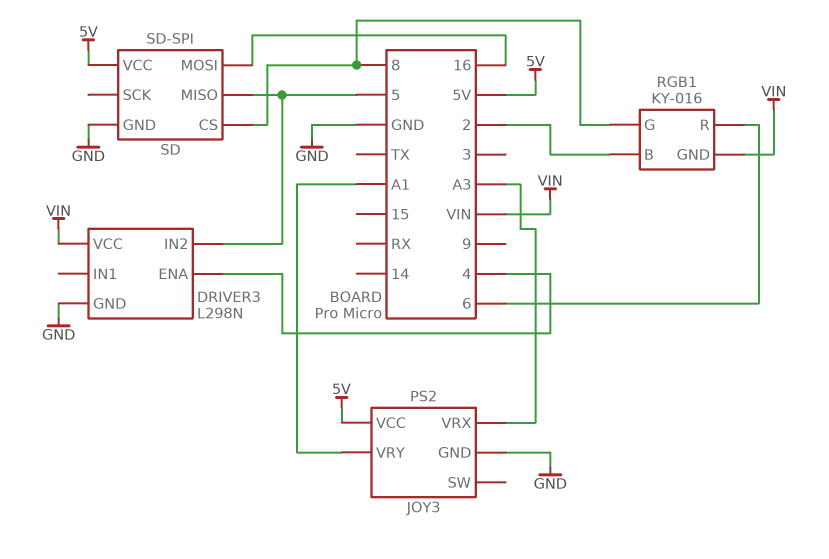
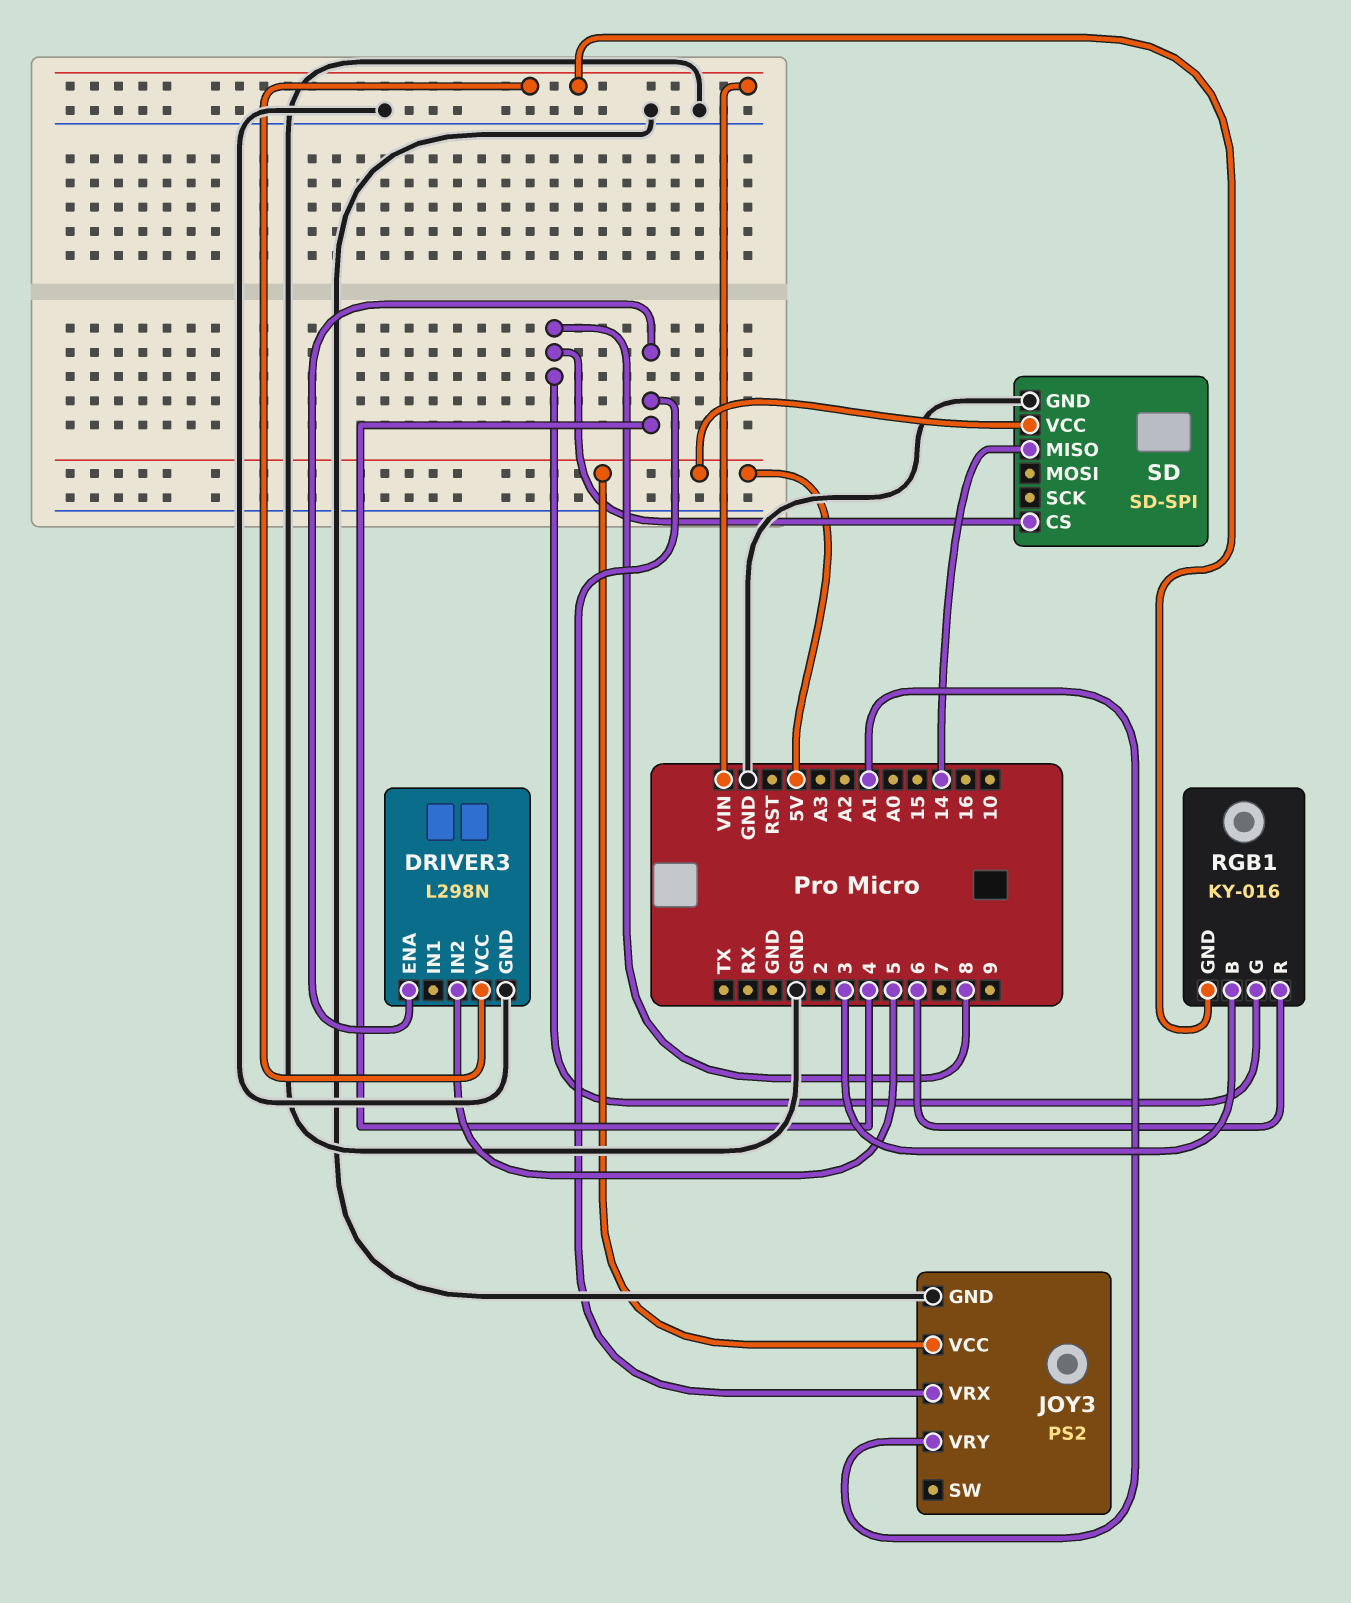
JOY3 pin VRX: A3 -> 4
RGB1 pin B: 2 -> 3
SD pin MISO: 5 -> 14
SD pin MOSI: 16 -> none

